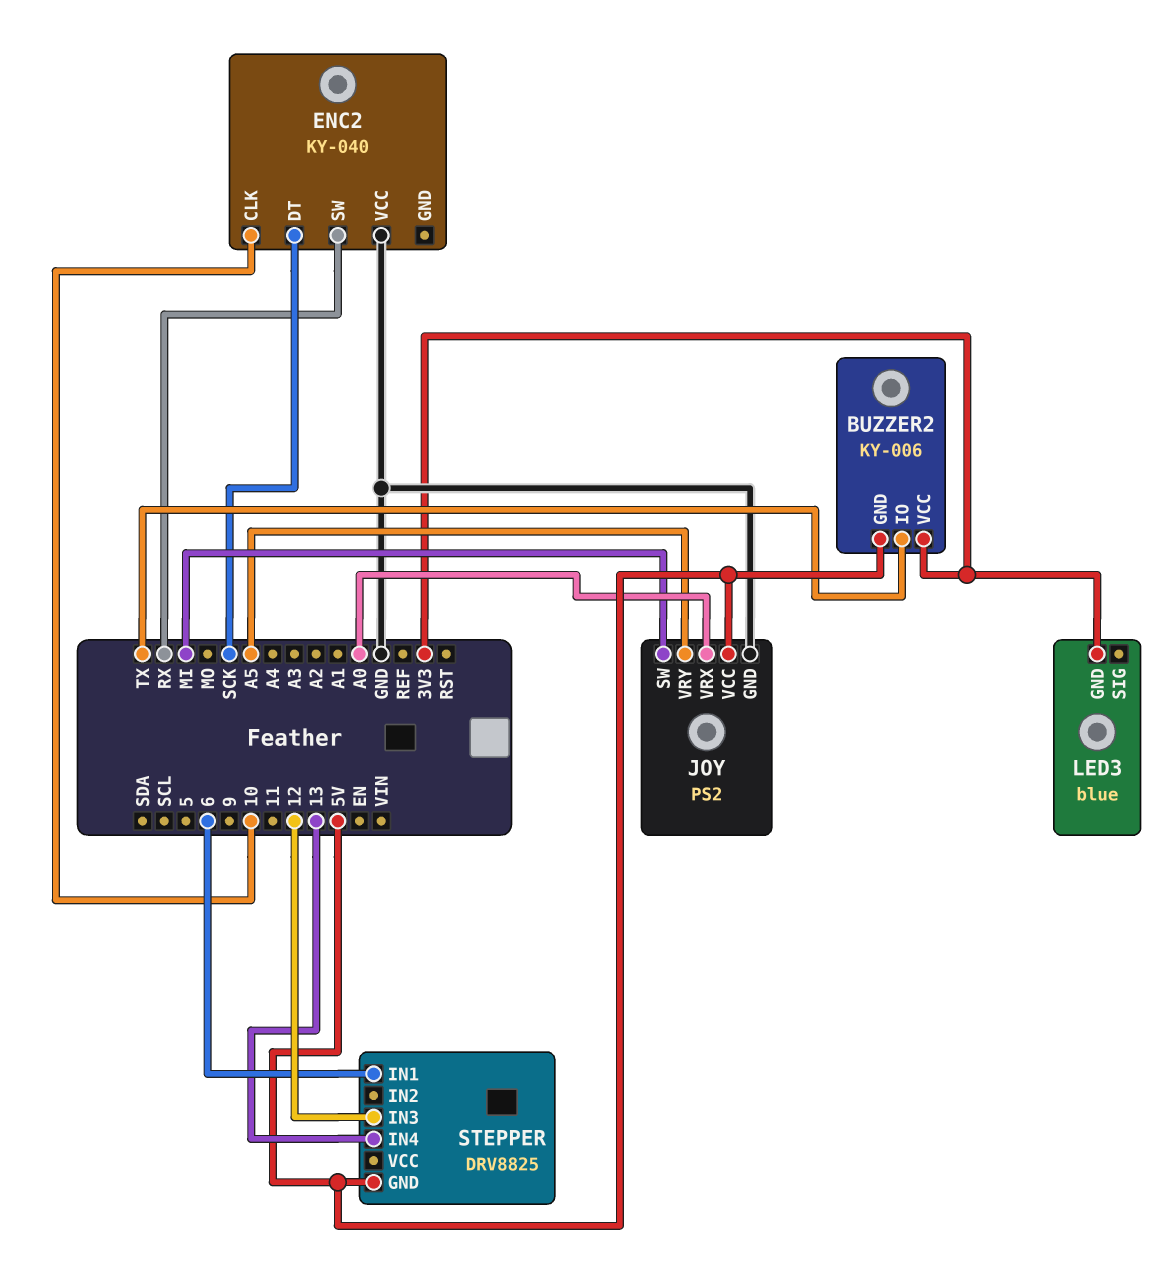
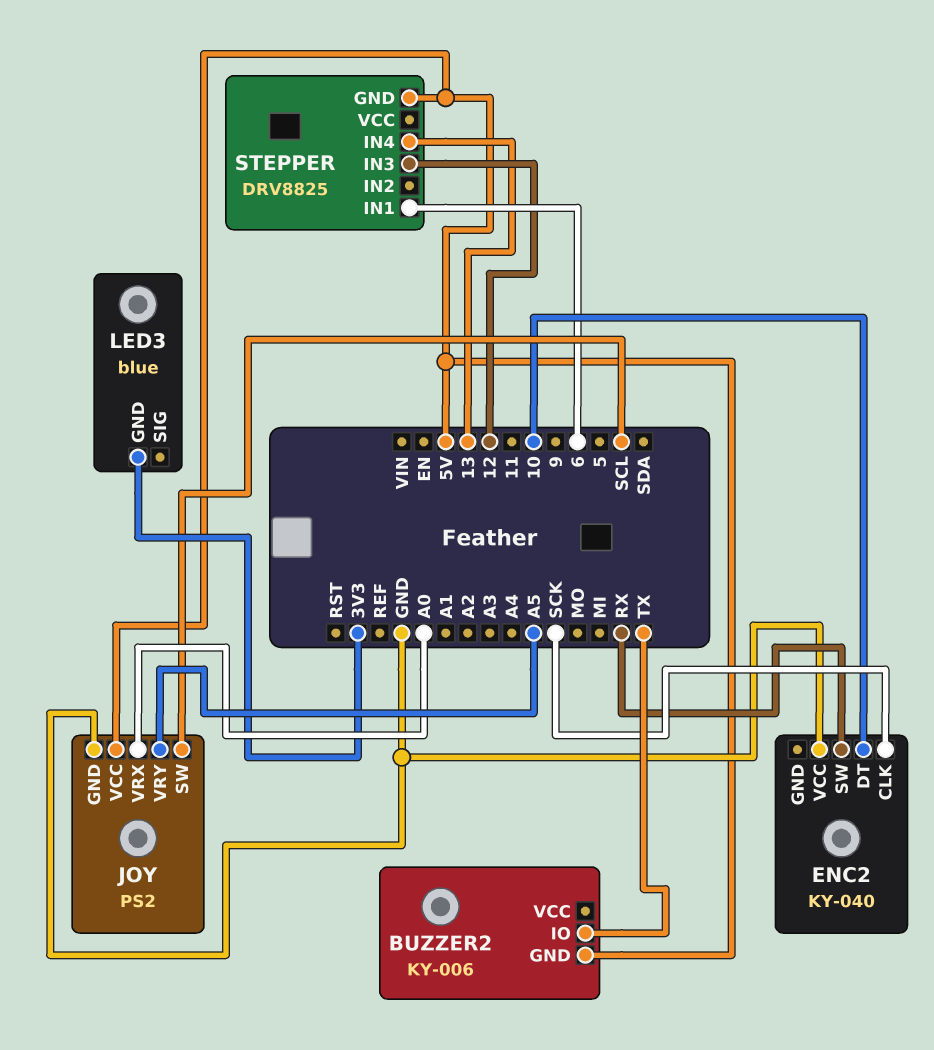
BUZZER2 pin VCC: 3V3 -> none
ENC2 pin CLK: 10 -> SCK
ENC2 pin DT: SCK -> 10
JOY pin SW: MI -> SCL

